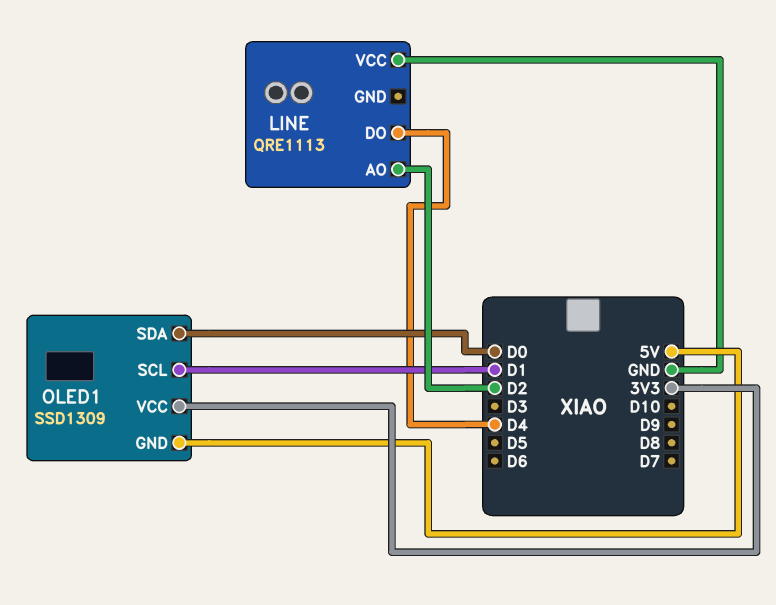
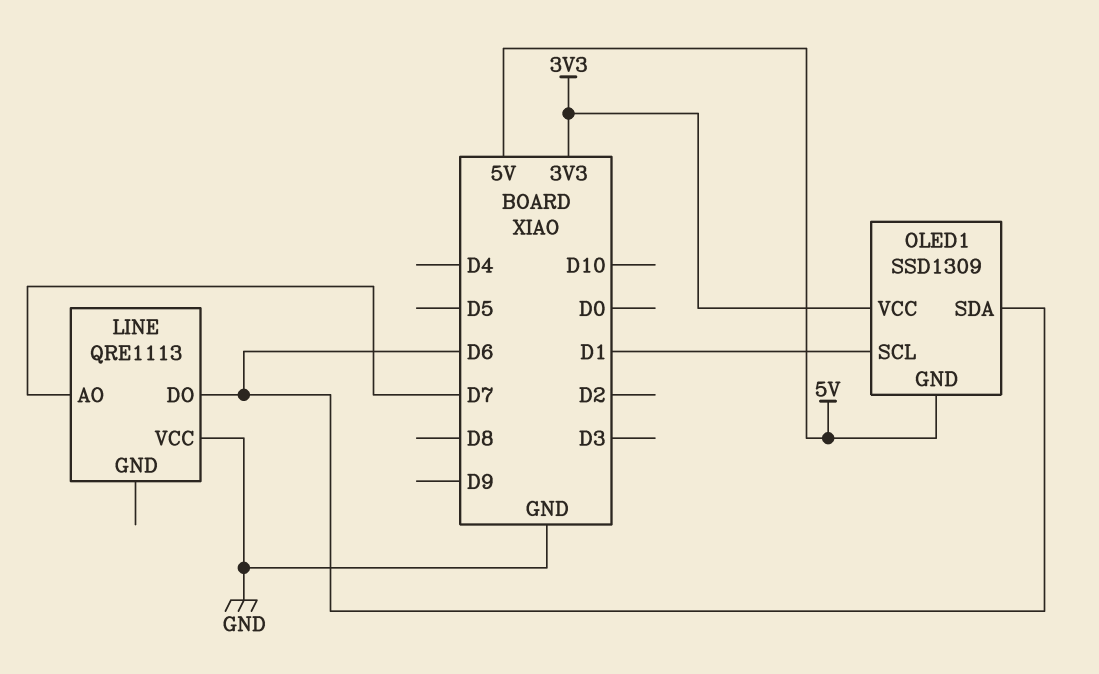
LINE pin AO: D2 -> D7
LINE pin DO: D4 -> D6
OLED1 pin SDA: D0 -> D6

